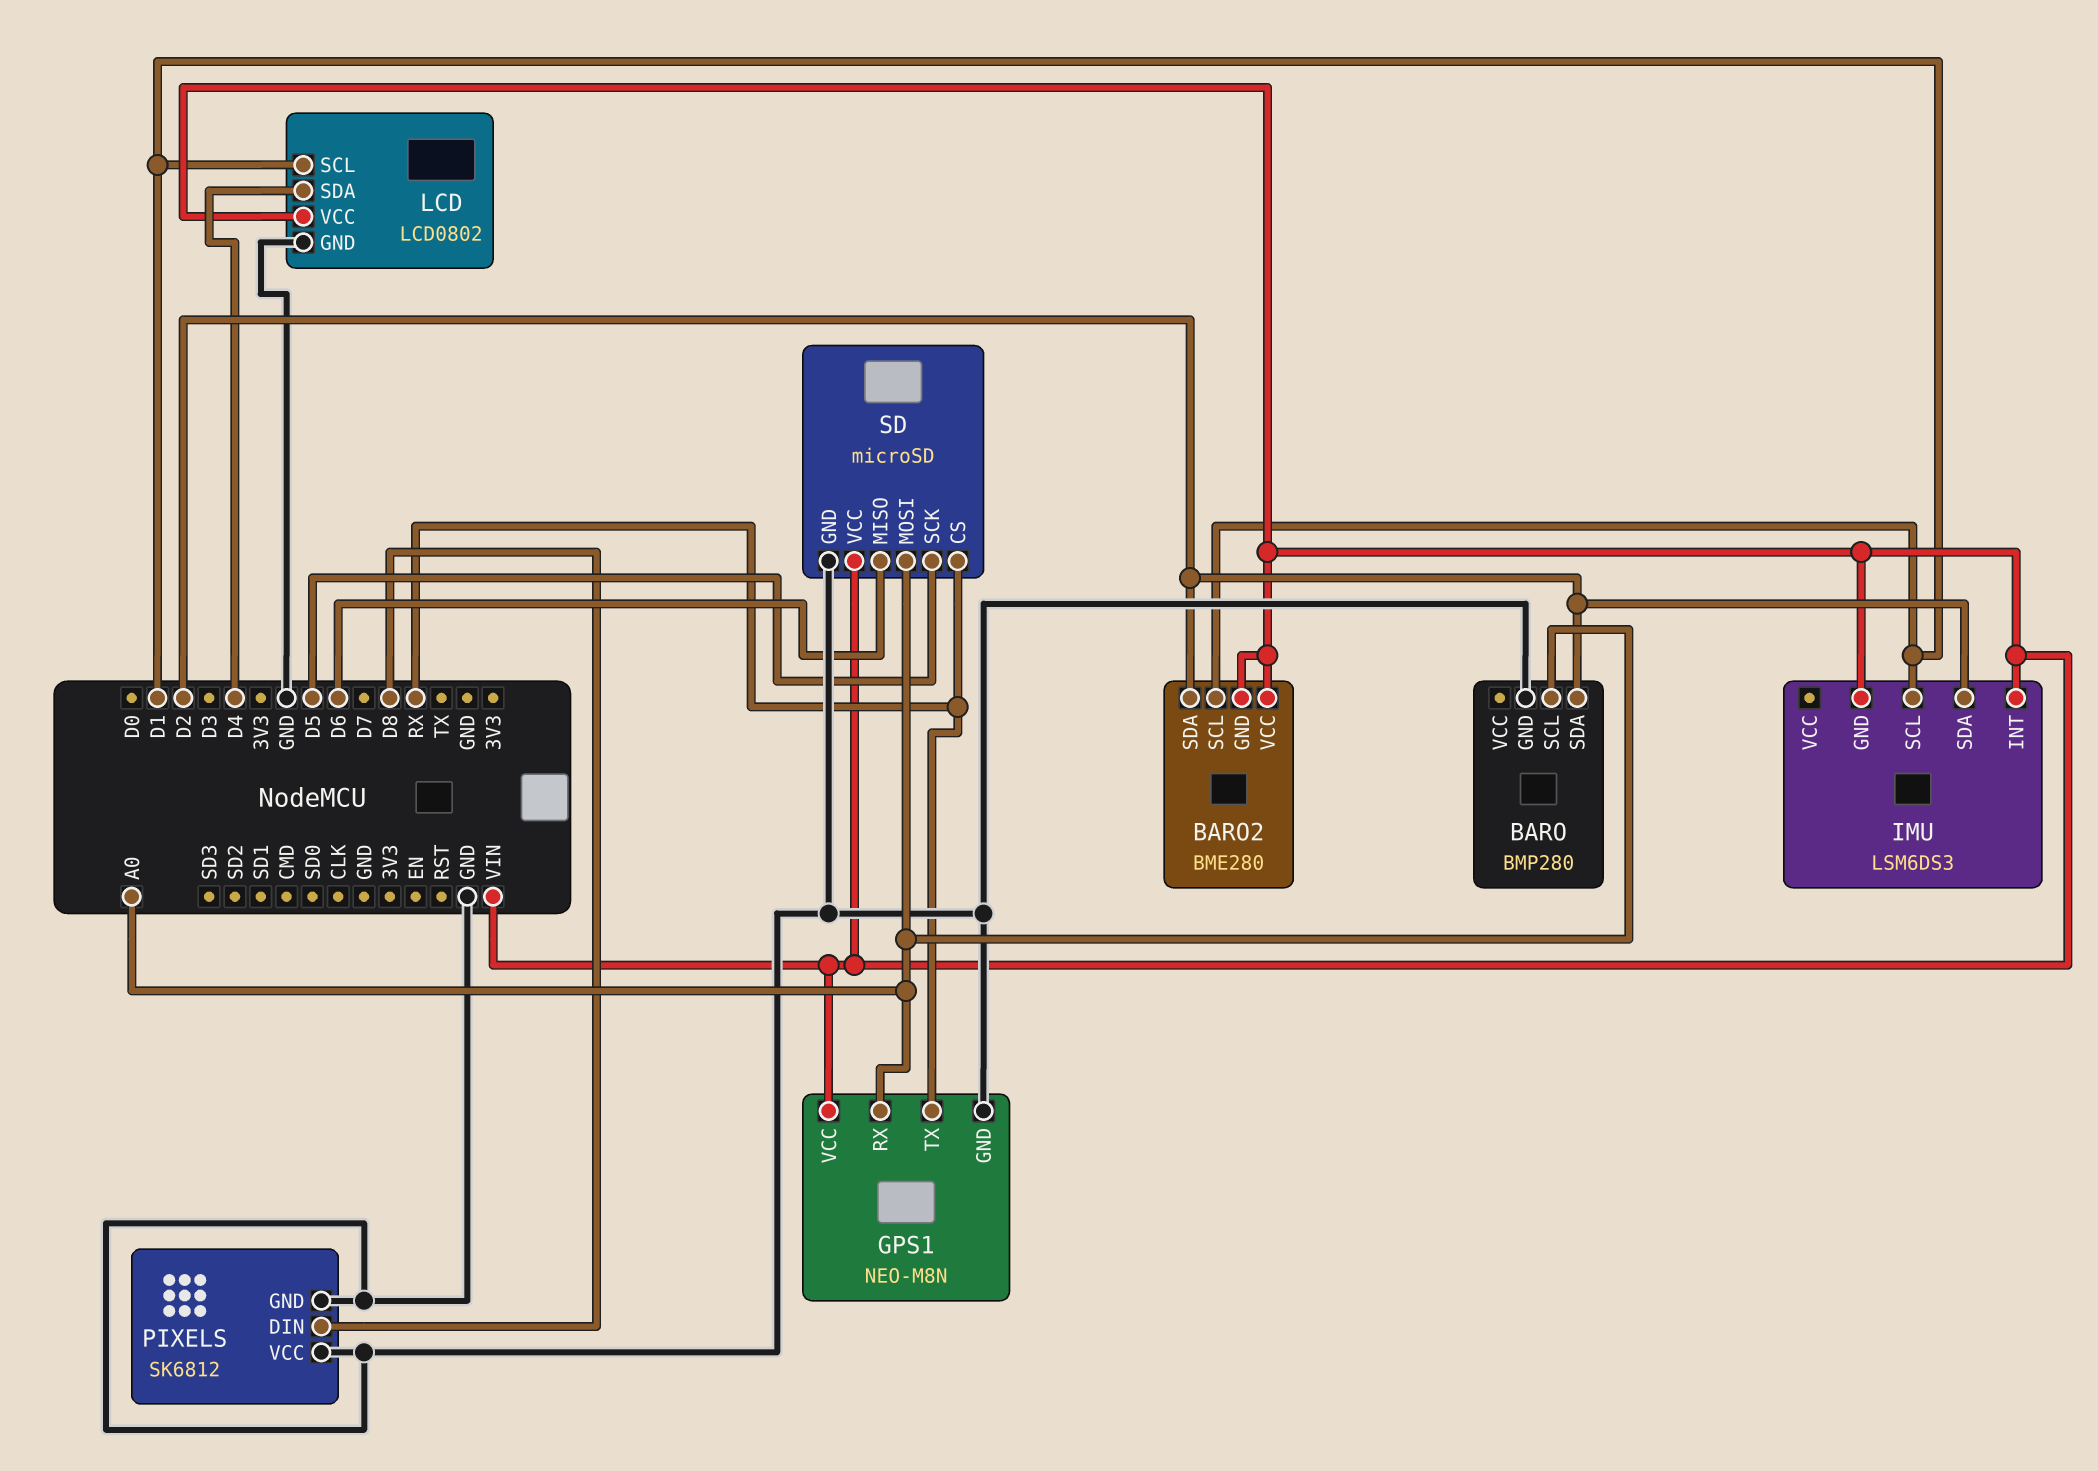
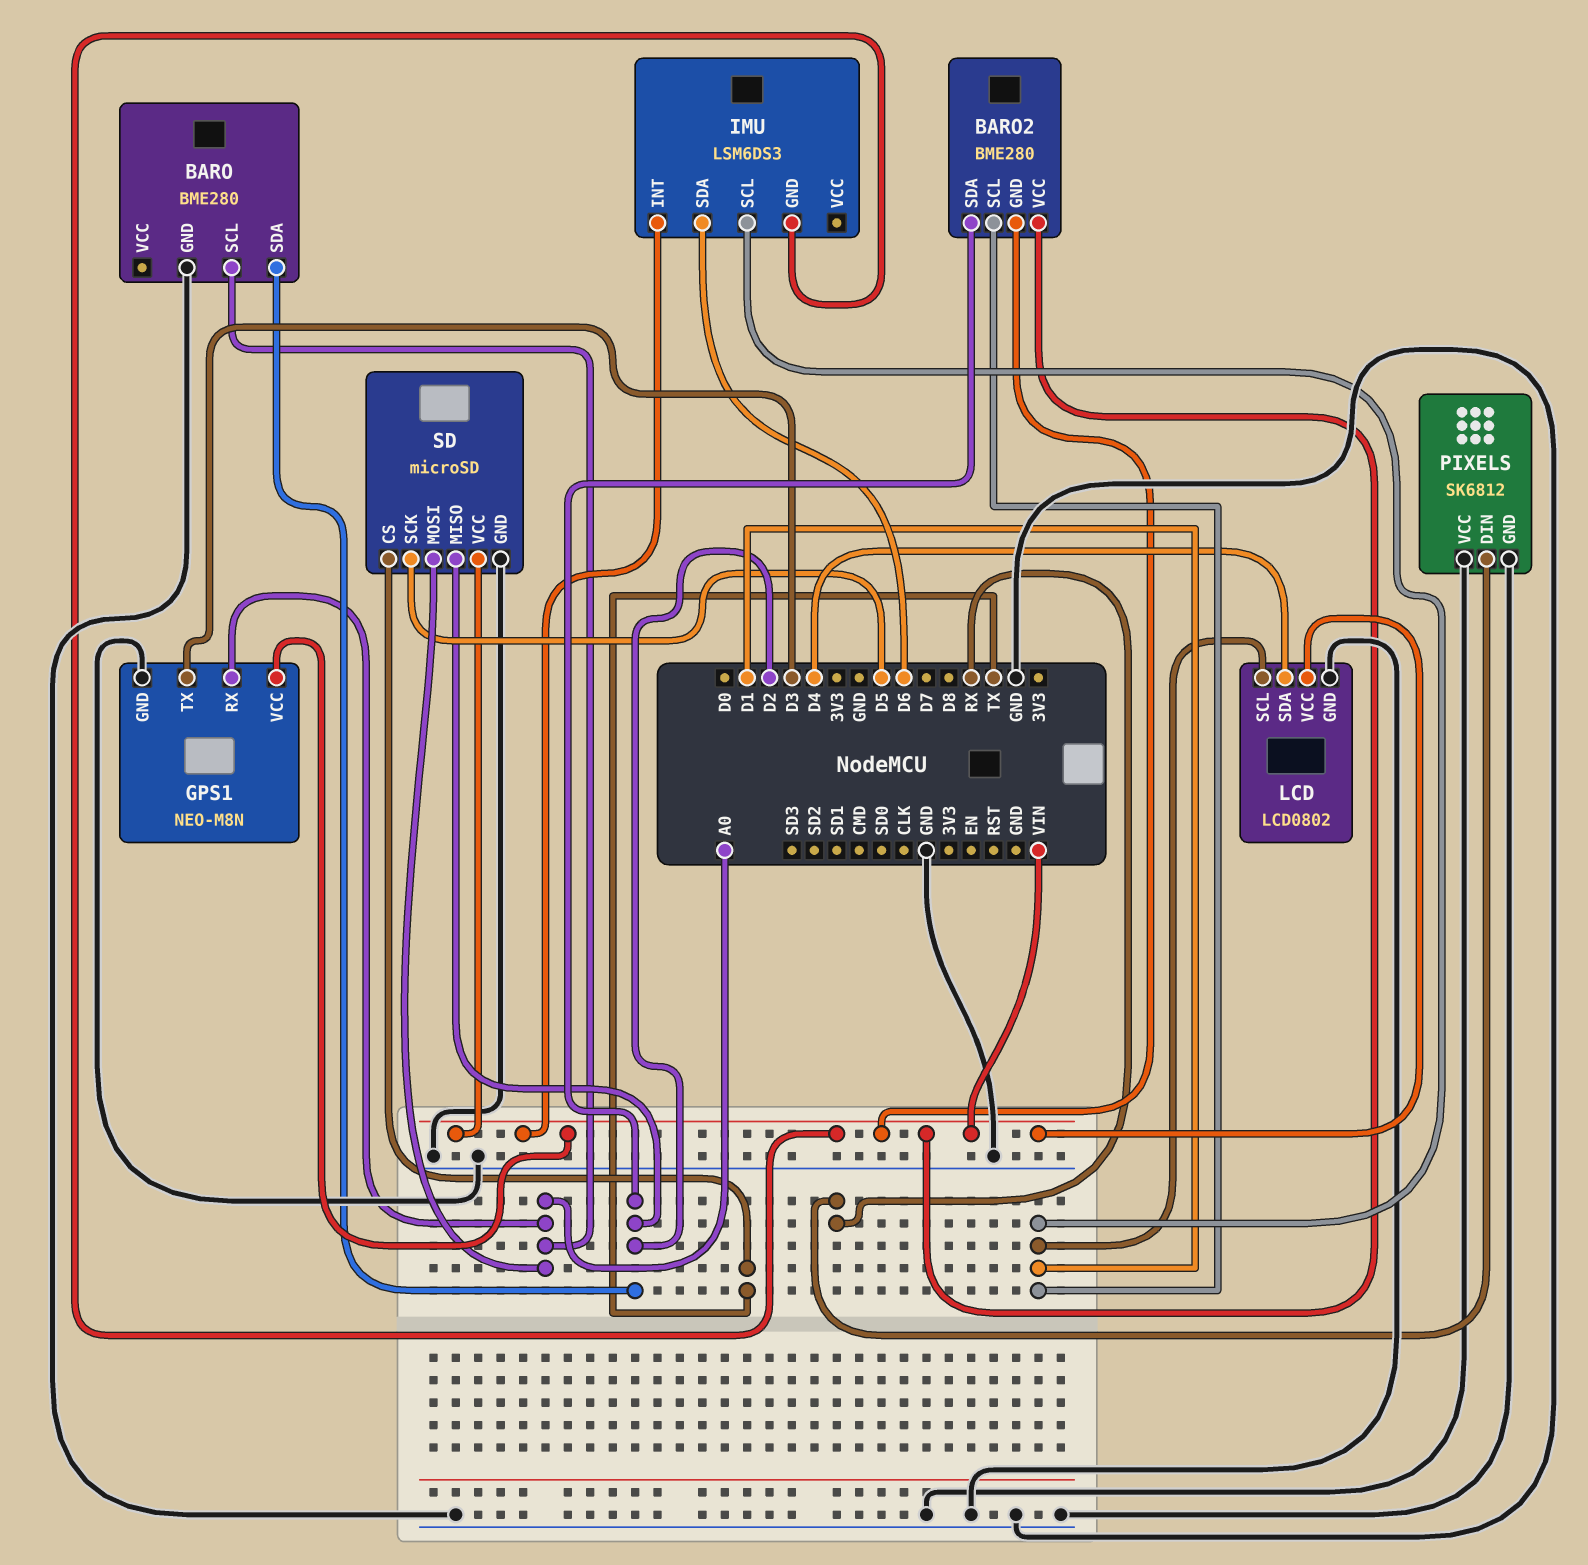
BARO: BMP280 -> BME280
GPS1 pin TX: RX -> D3
IMU pin SDA: D2 -> D6
PIXELS pin DIN: D8 -> RX
SD pin CS: RX -> TX
SD pin MISO: D6 -> D2

